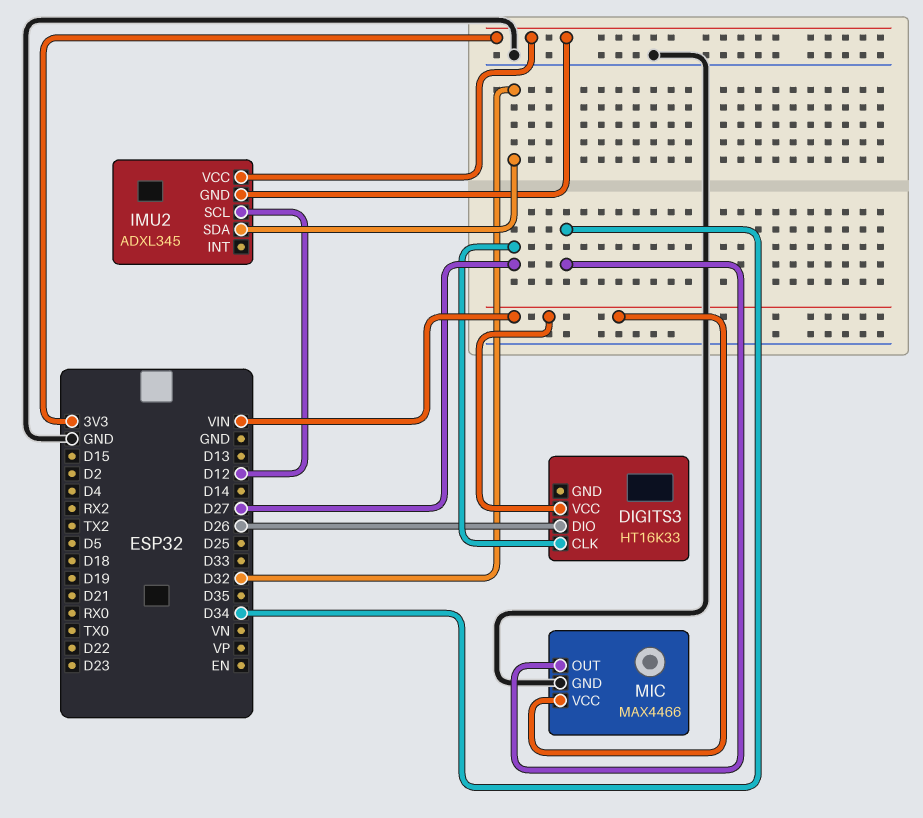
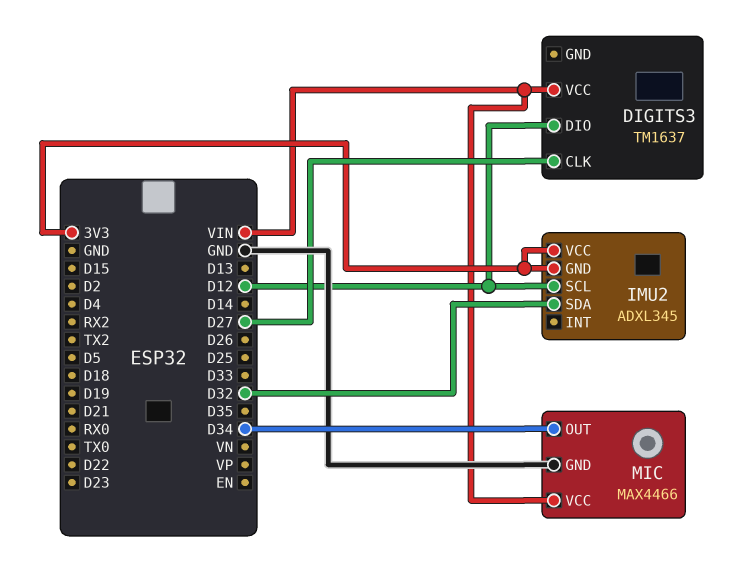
DIGITS3: HT16K33 -> TM1637
DIGITS3 pin DIO: D26 -> D12

